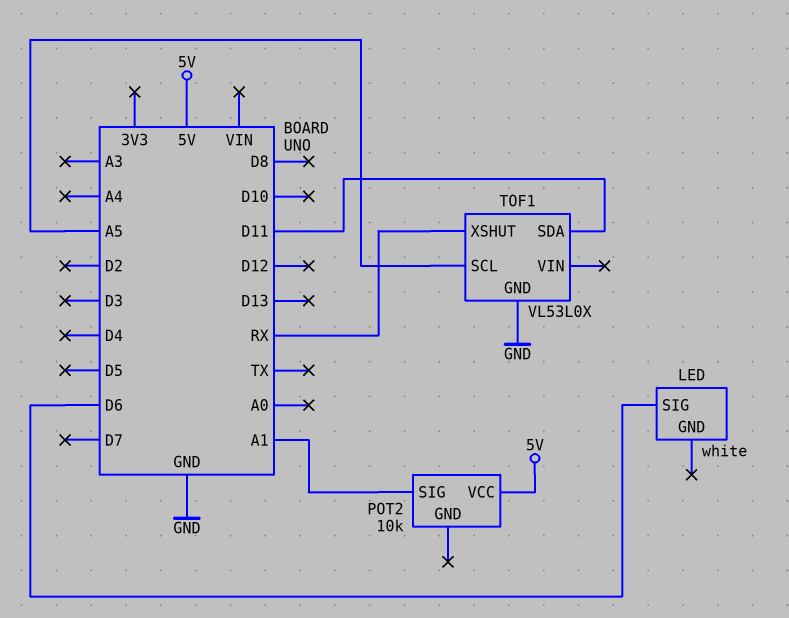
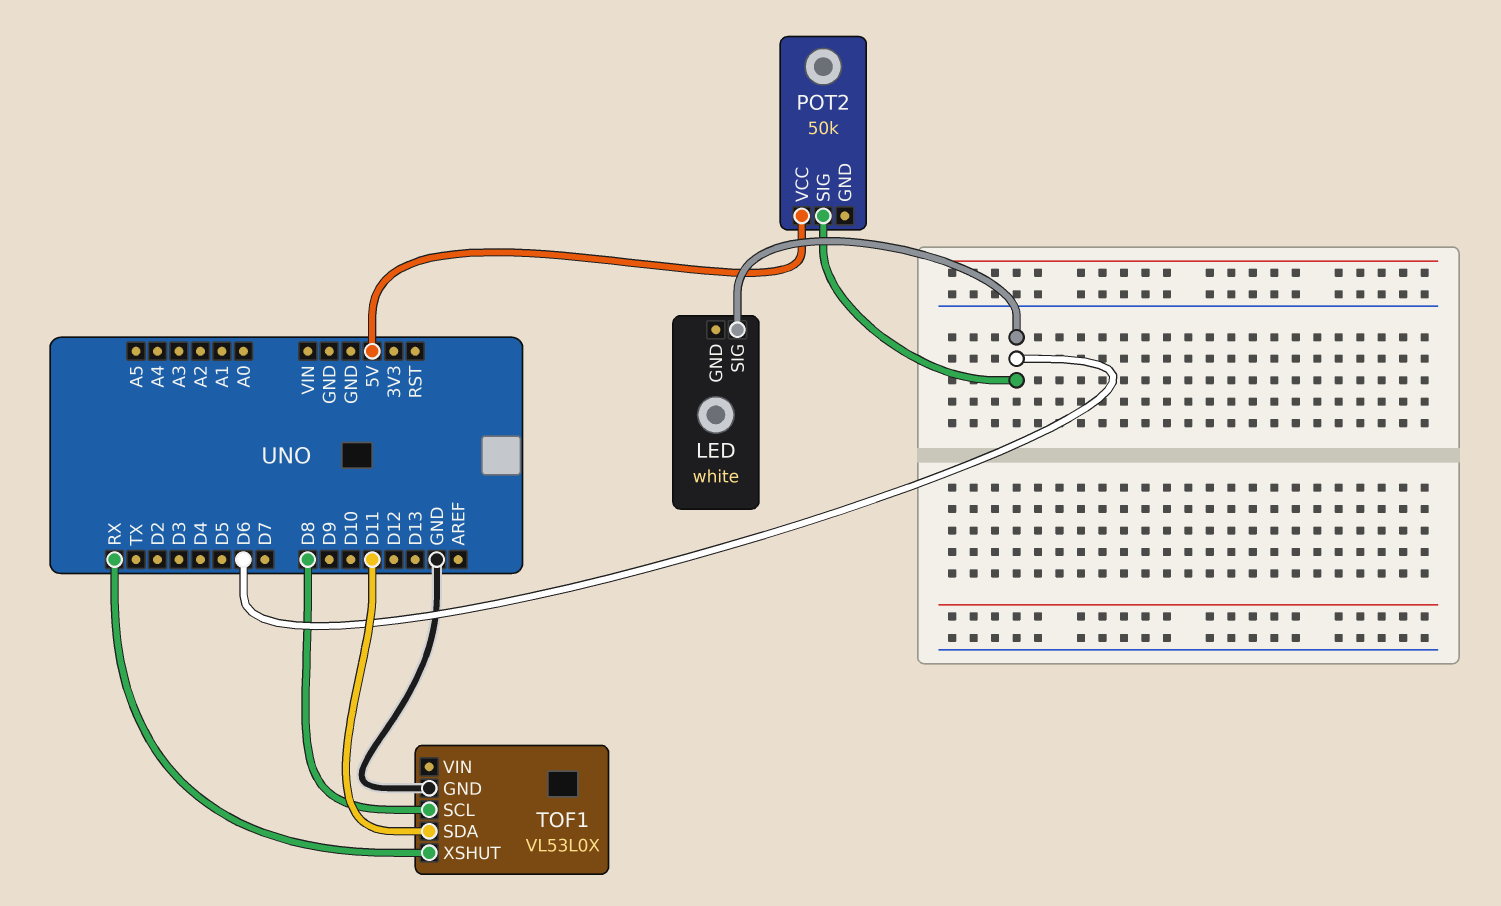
POT2: 10k -> 50k
POT2 pin SIG: A1 -> D6
TOF1 pin SCL: A5 -> D8

